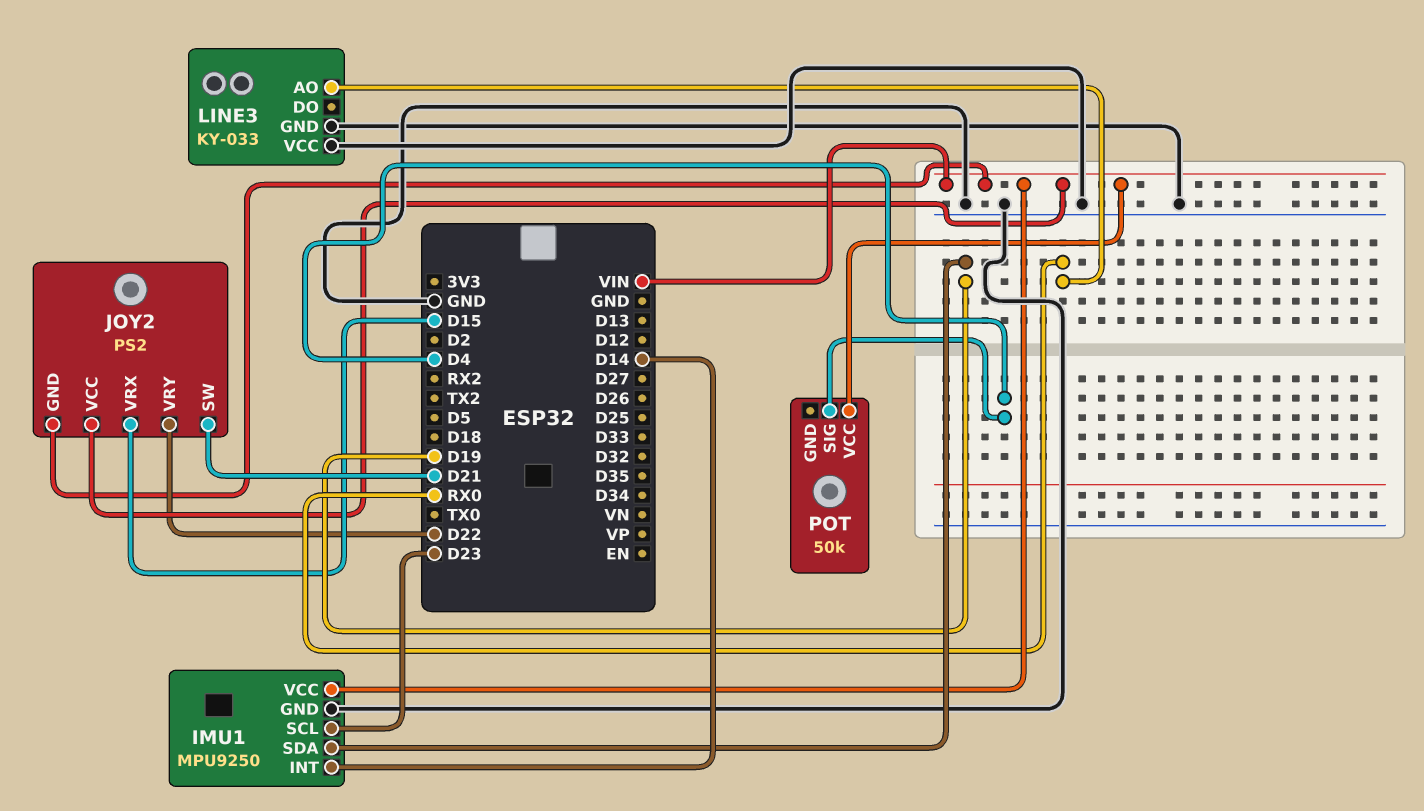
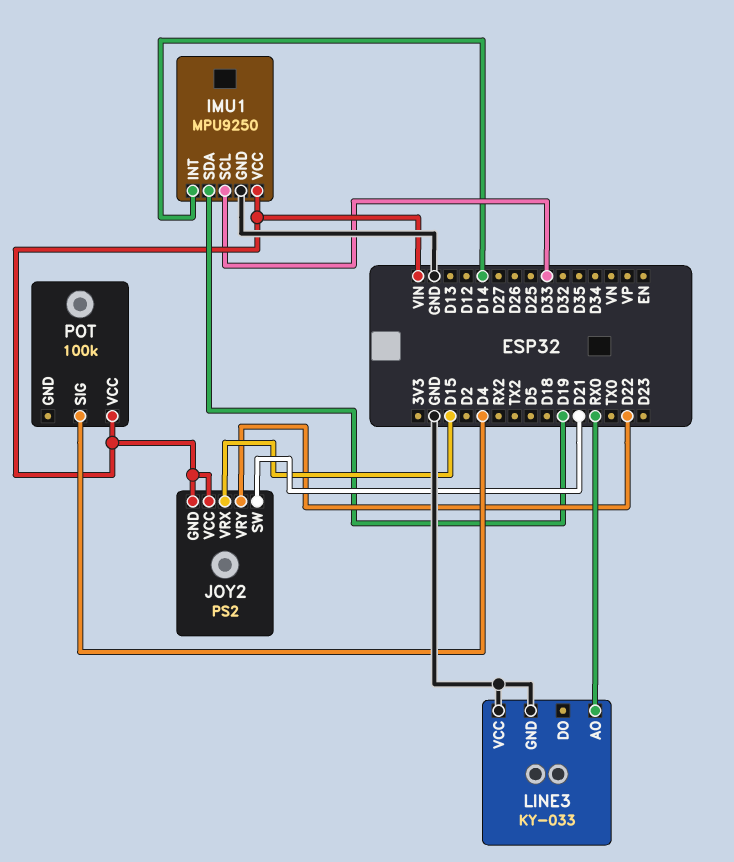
IMU1 pin SCL: D23 -> D33
POT: 50k -> 100k

